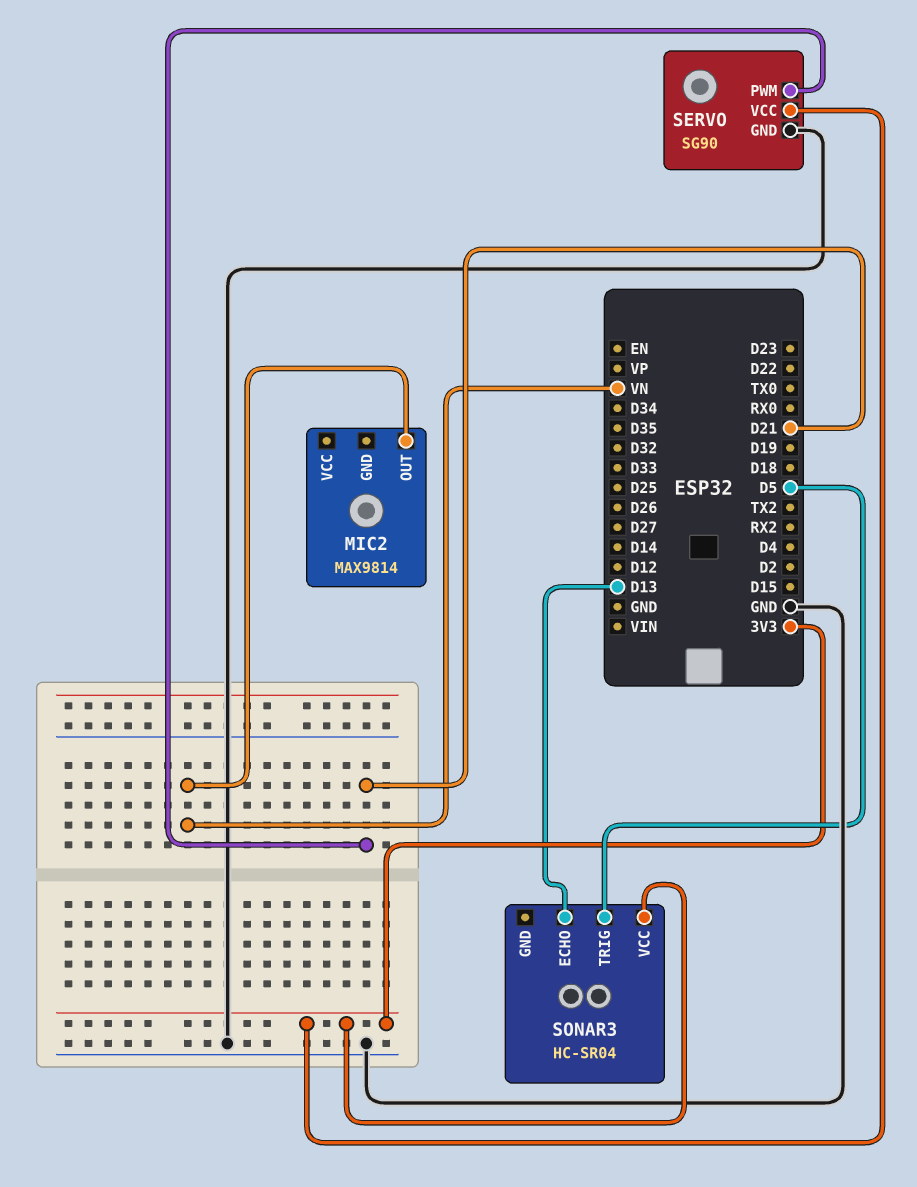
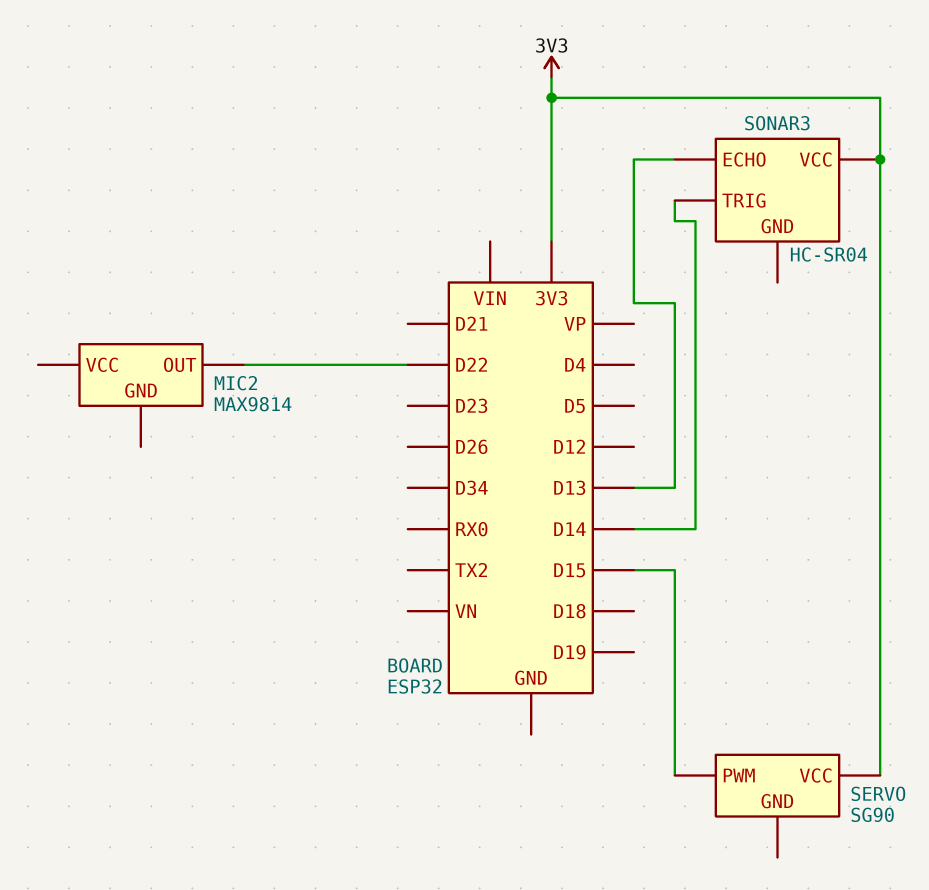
MIC2 pin OUT: VN -> D22
SERVO pin GND: GND -> none
SERVO pin PWM: D21 -> D15
SONAR3 pin TRIG: D5 -> D14

